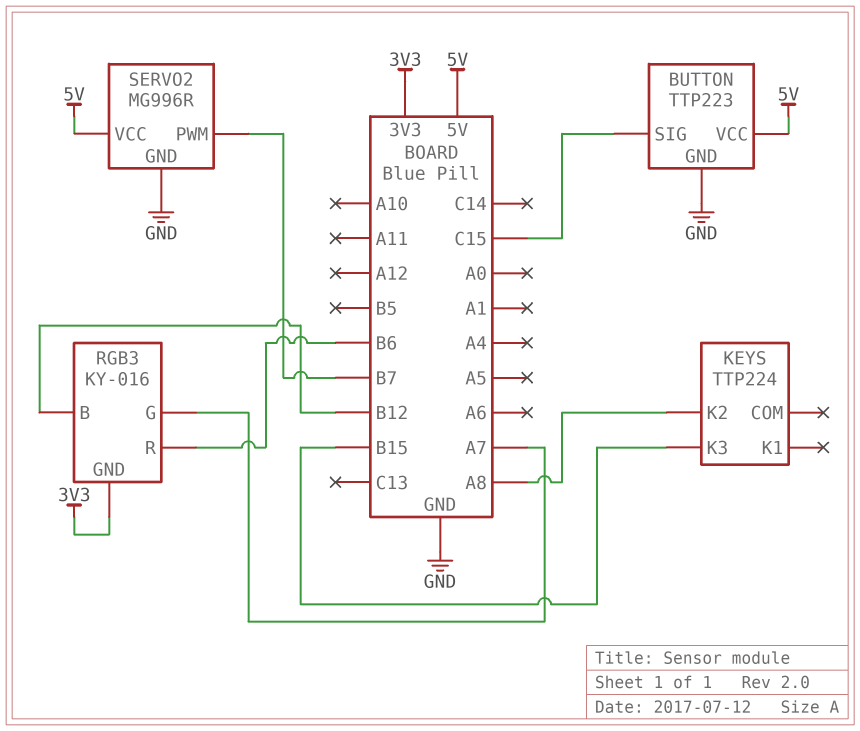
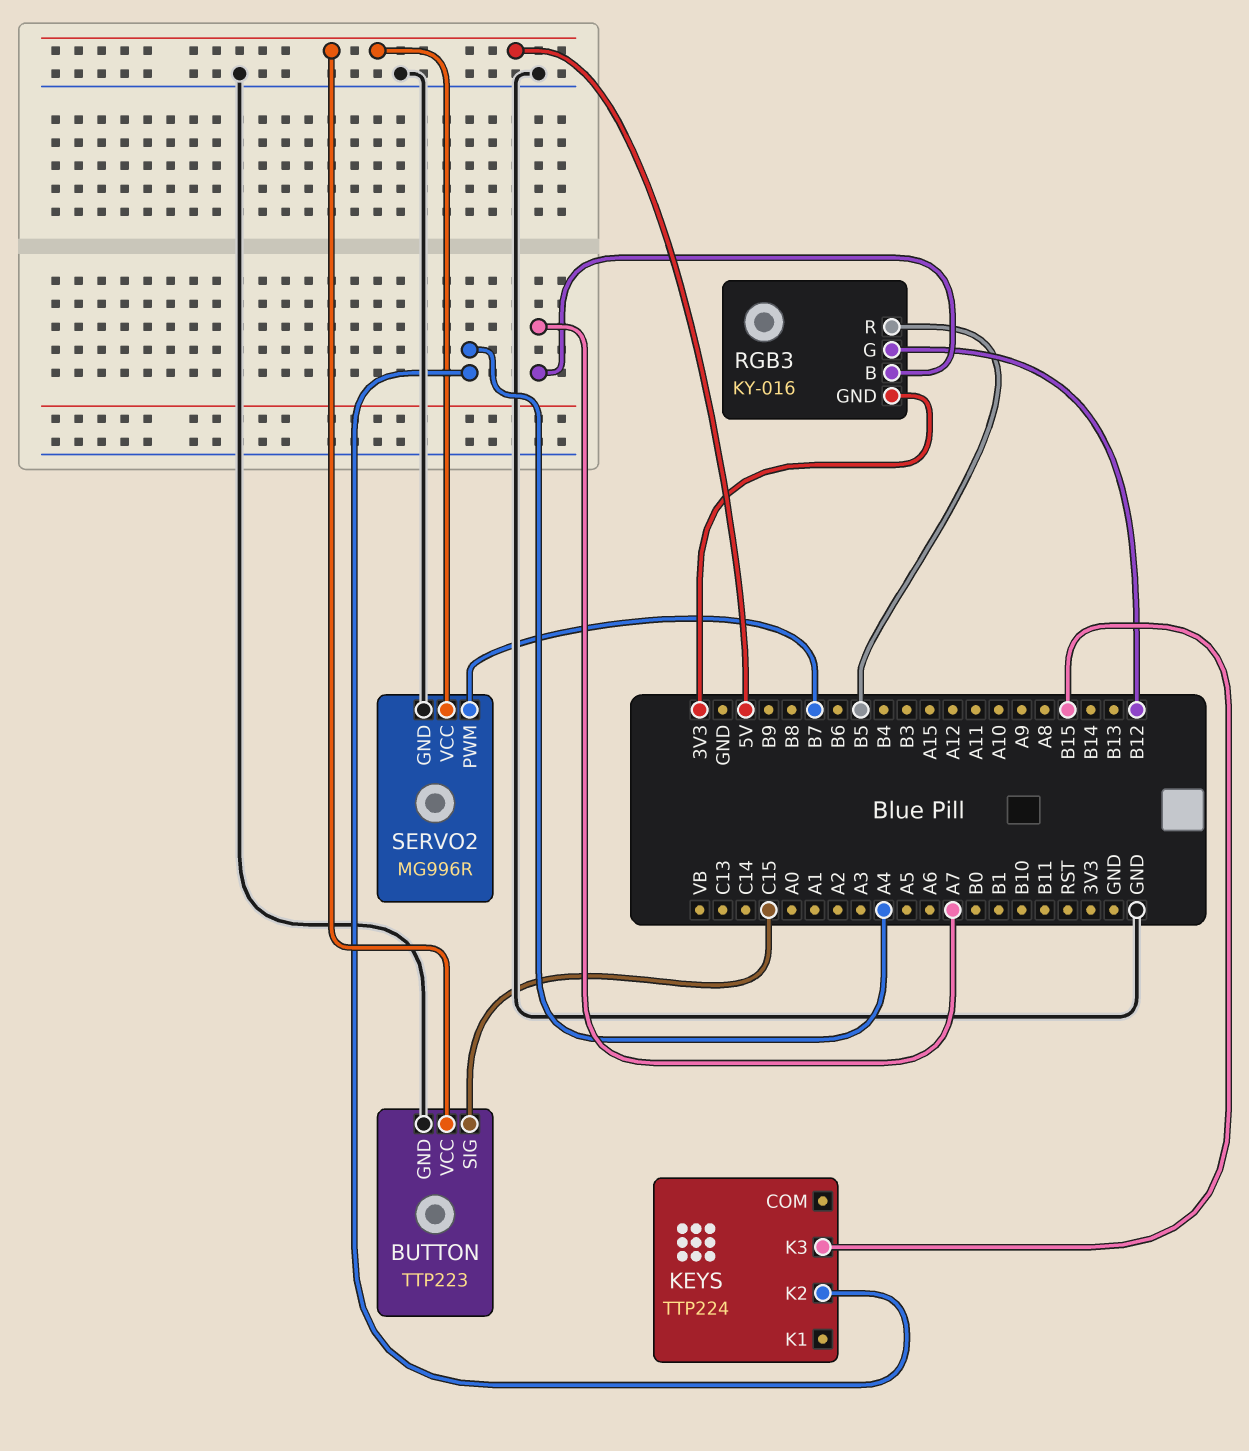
KEYS pin K2: A8 -> A4
RGB3 pin B: B12 -> A7
RGB3 pin G: A7 -> B12
RGB3 pin R: B6 -> B5

